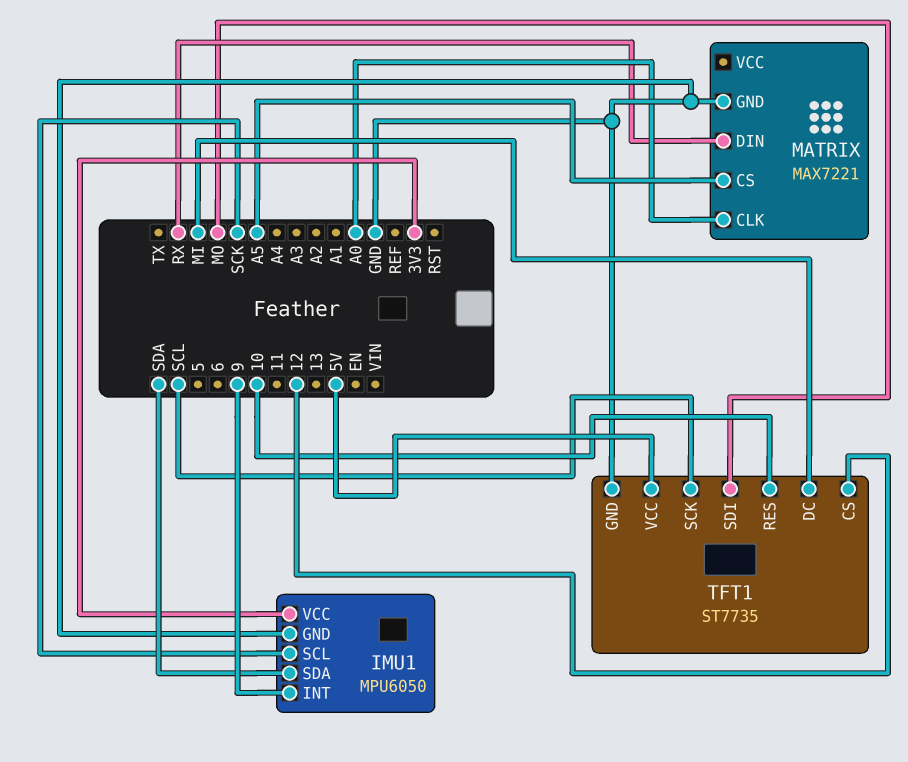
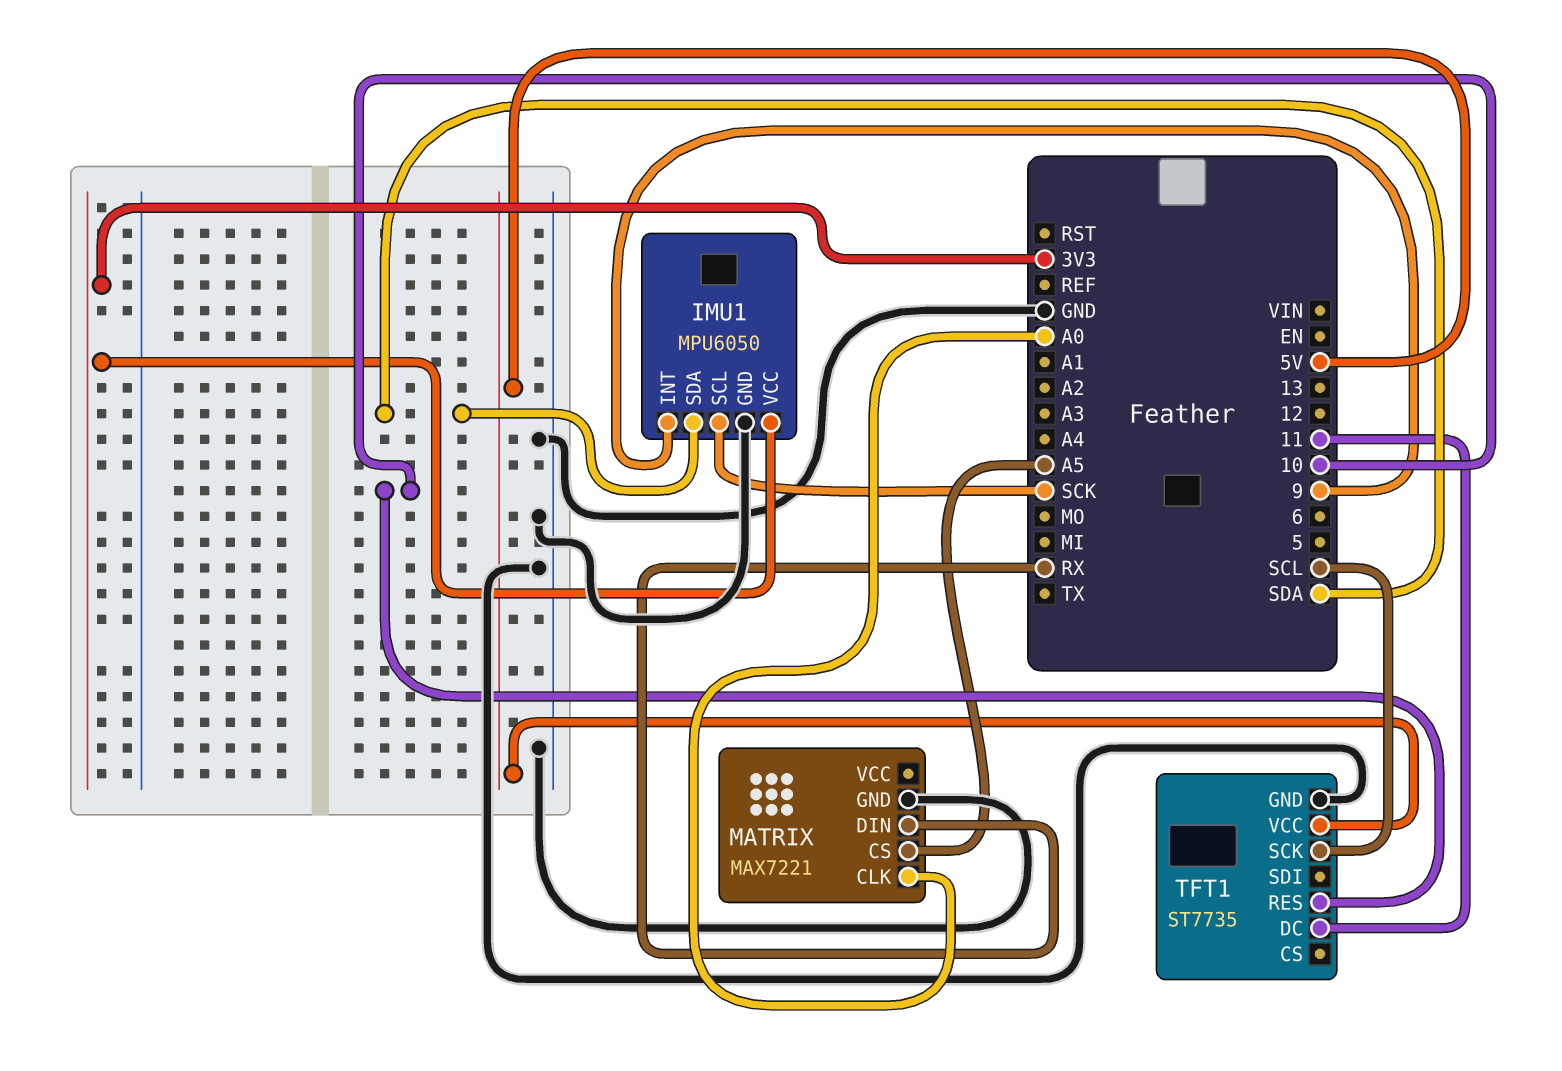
TFT1 pin CS: 12 -> none
TFT1 pin DC: MI -> 11
TFT1 pin SDI: MO -> none

